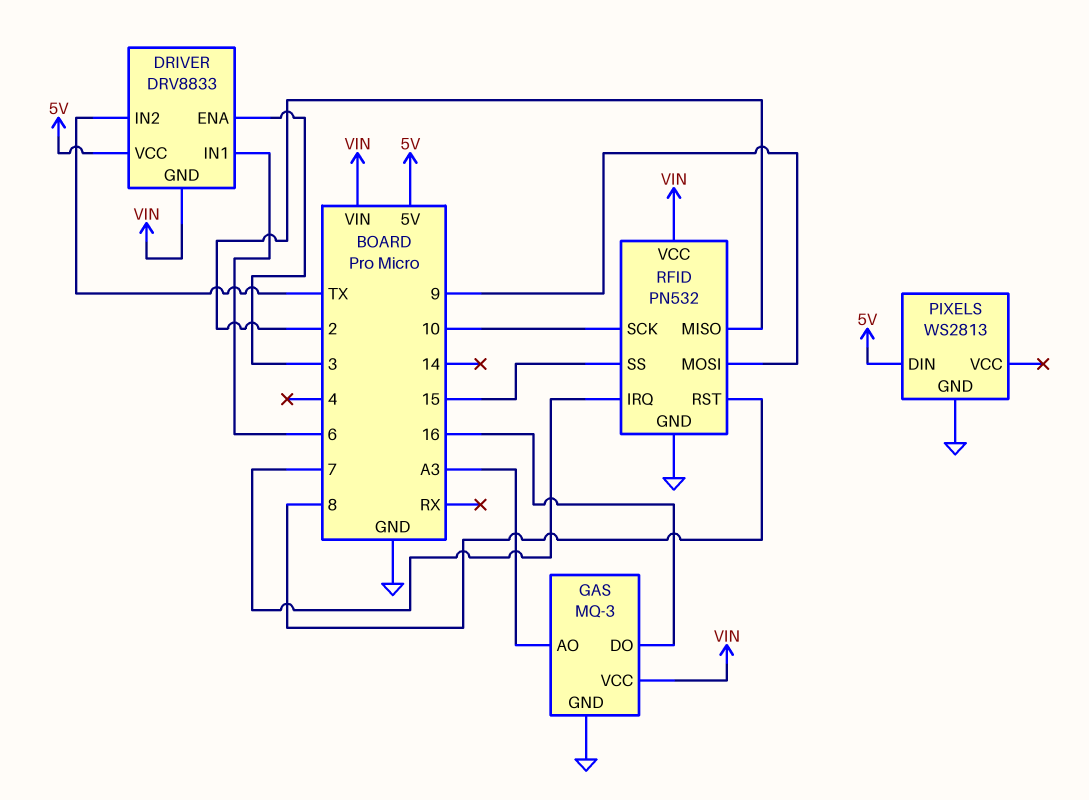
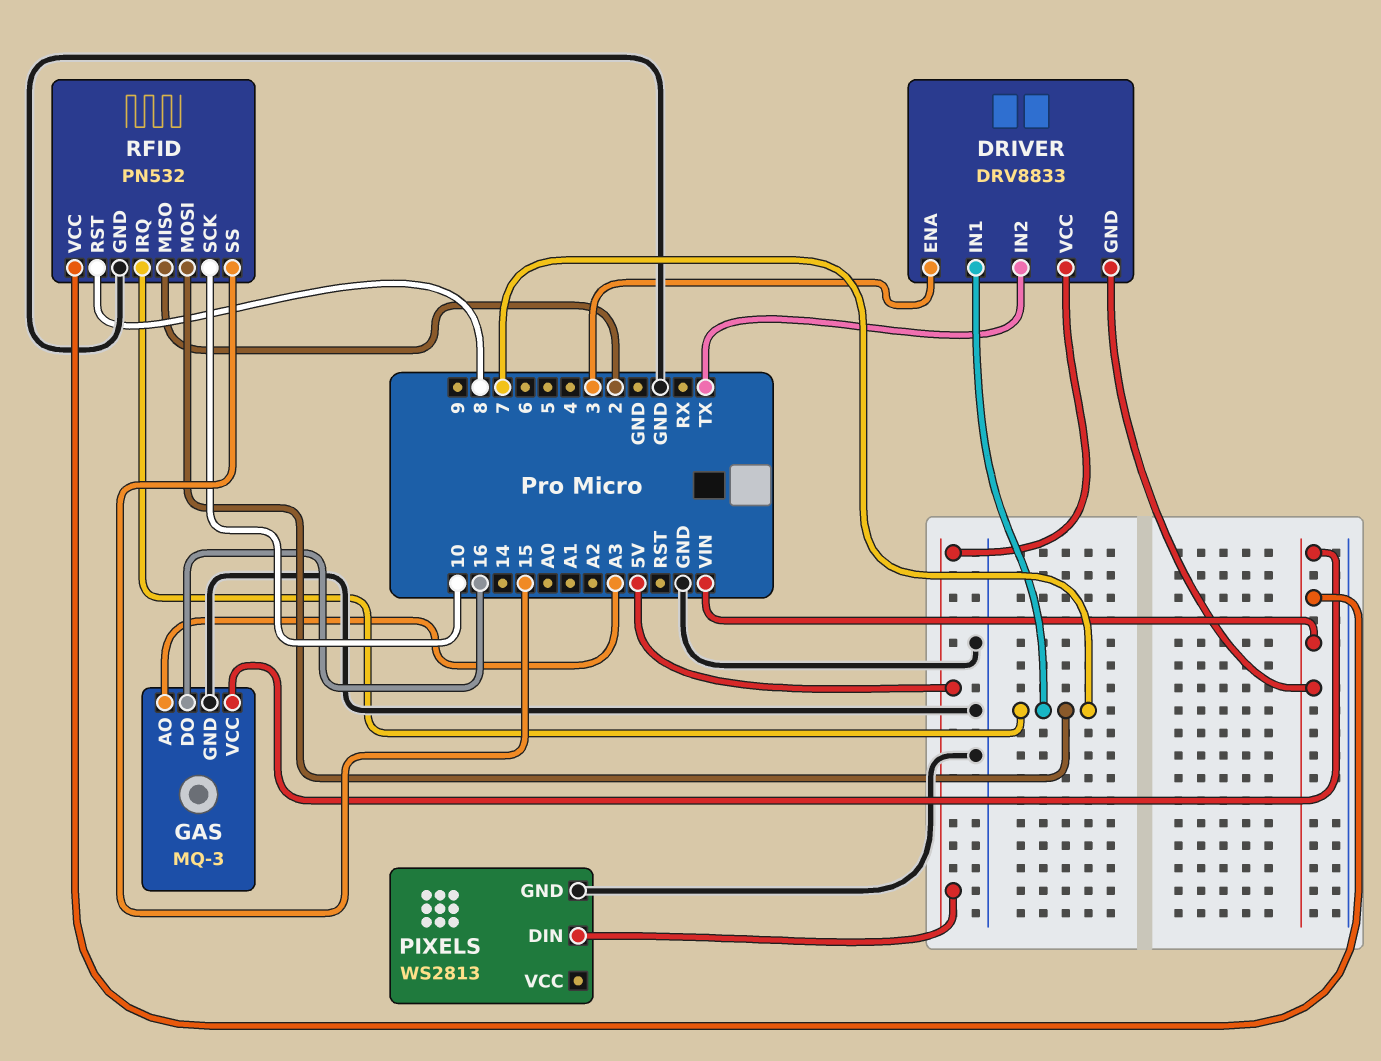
DRIVER pin IN1: 6 -> 7
RFID pin MOSI: 9 -> 7

